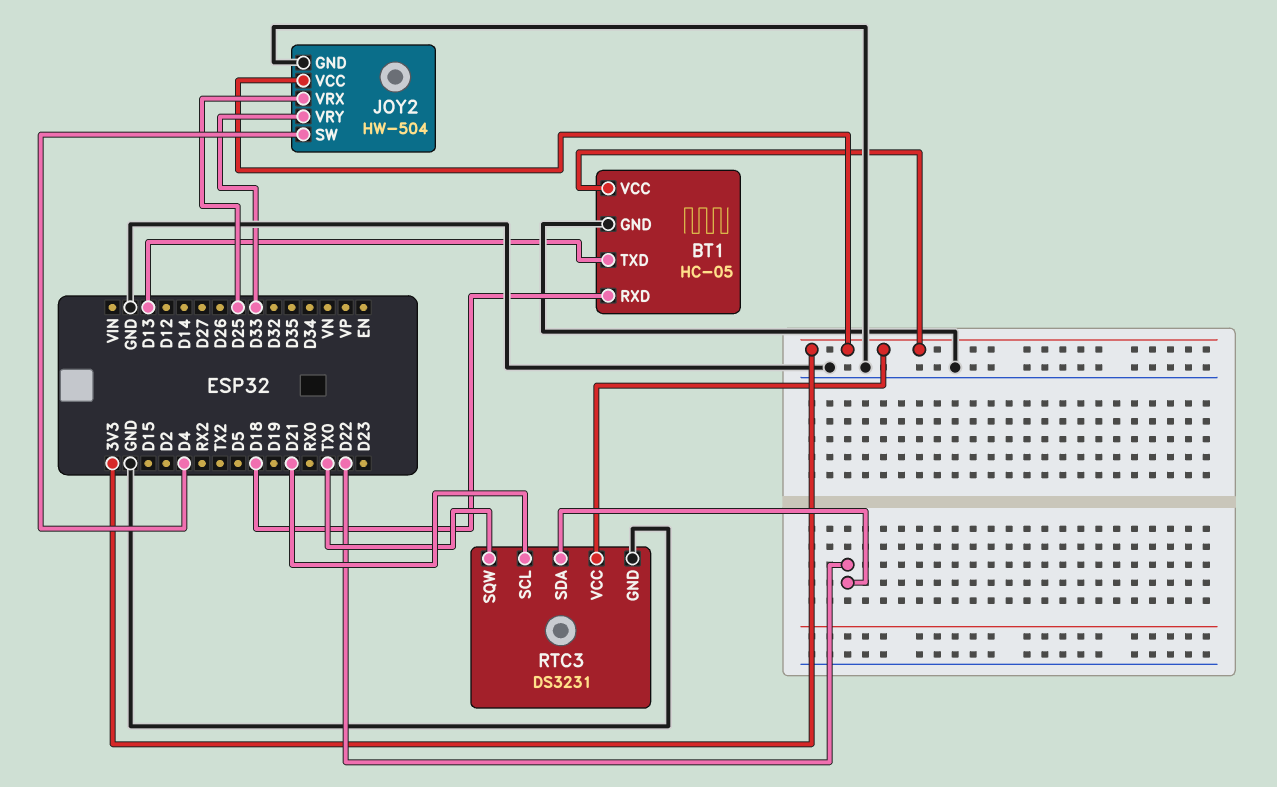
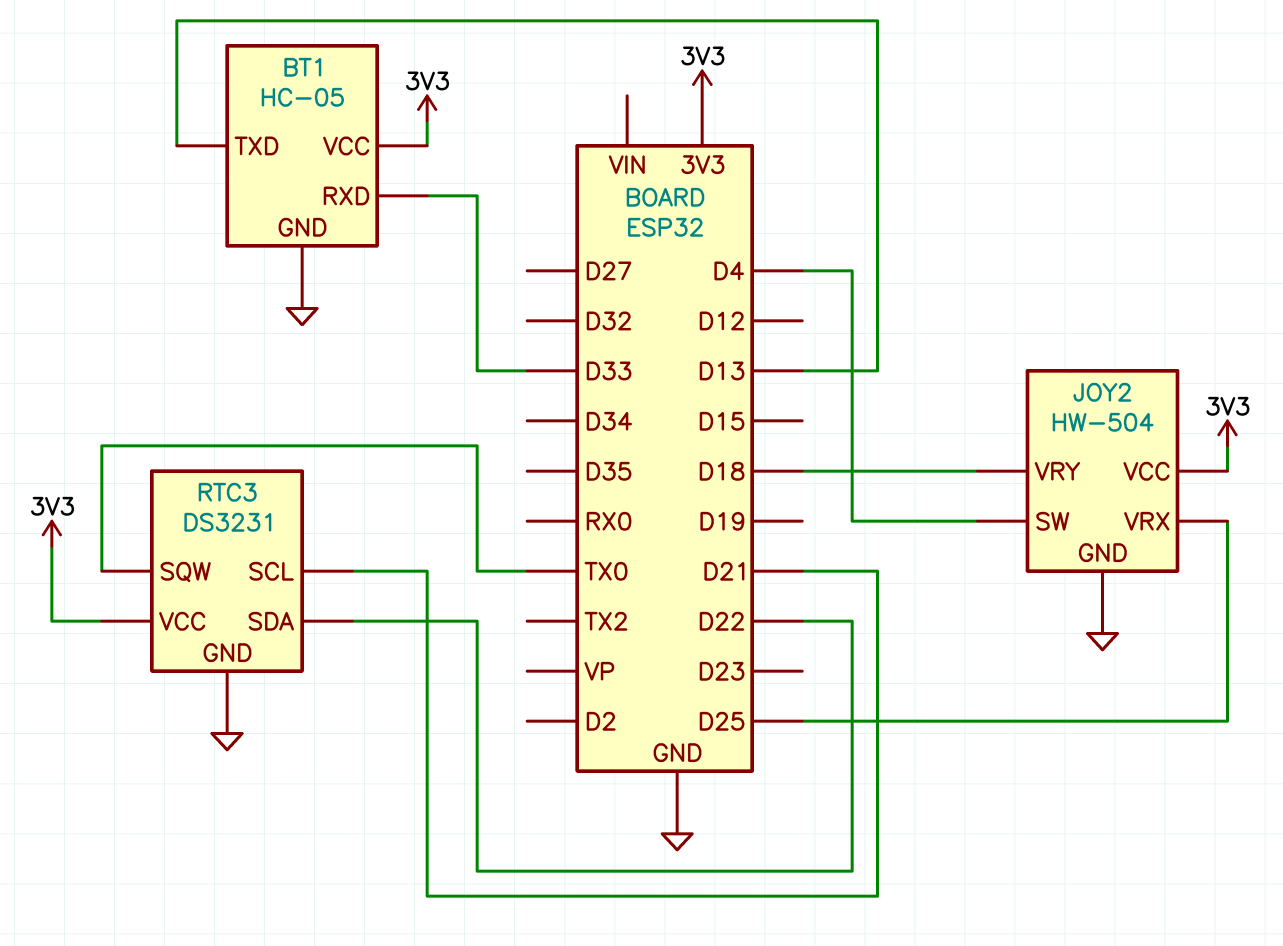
BT1 pin RXD: D18 -> D33
JOY2 pin VRY: D33 -> D18

